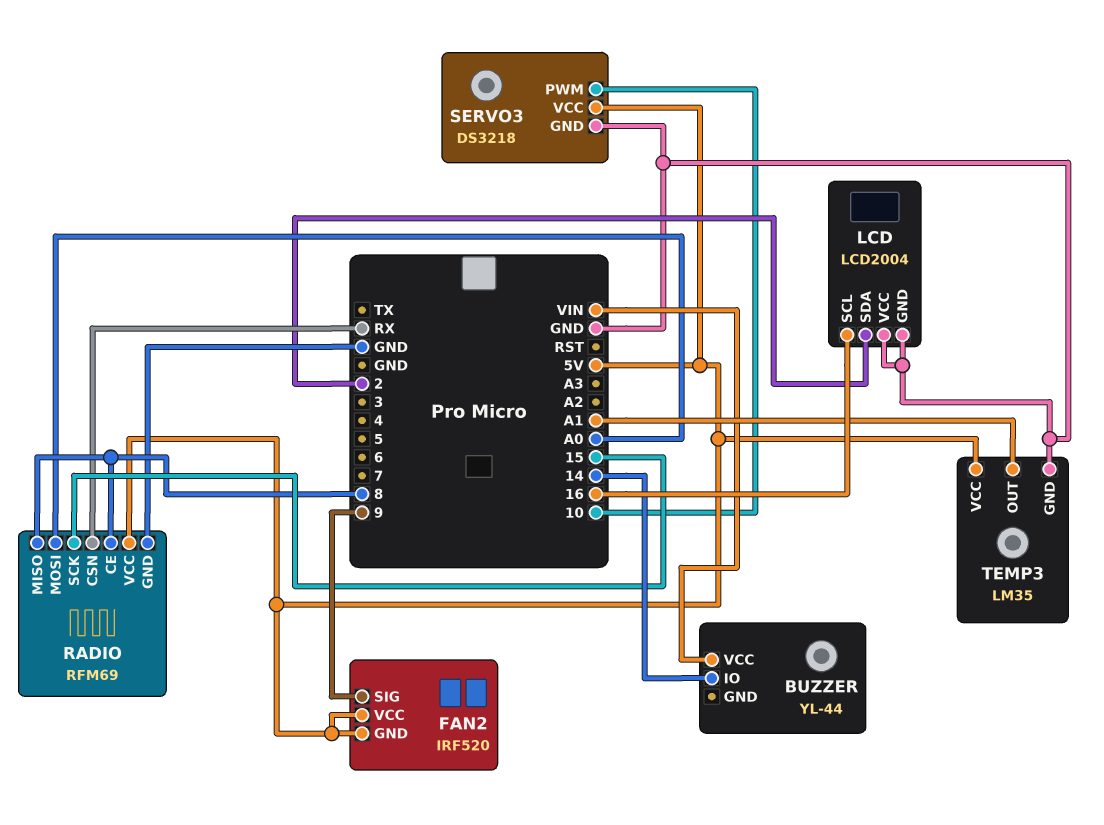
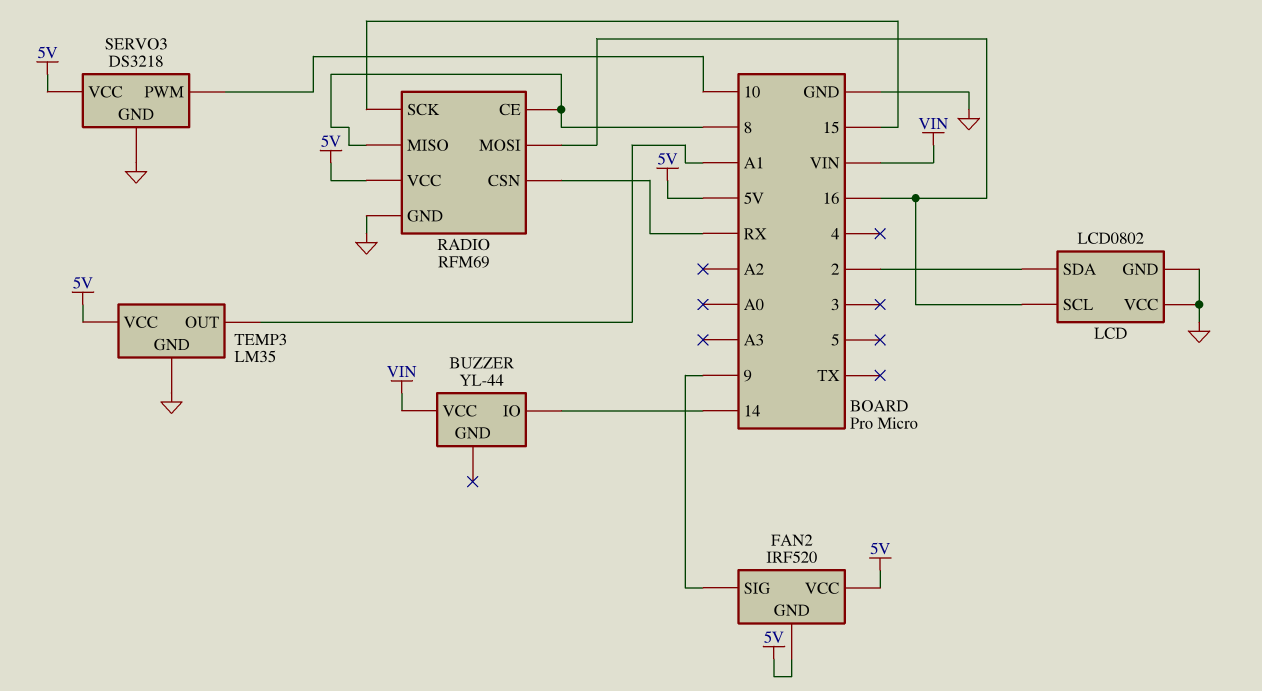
LCD: LCD2004 -> LCD0802
RADIO pin MOSI: A0 -> 16

